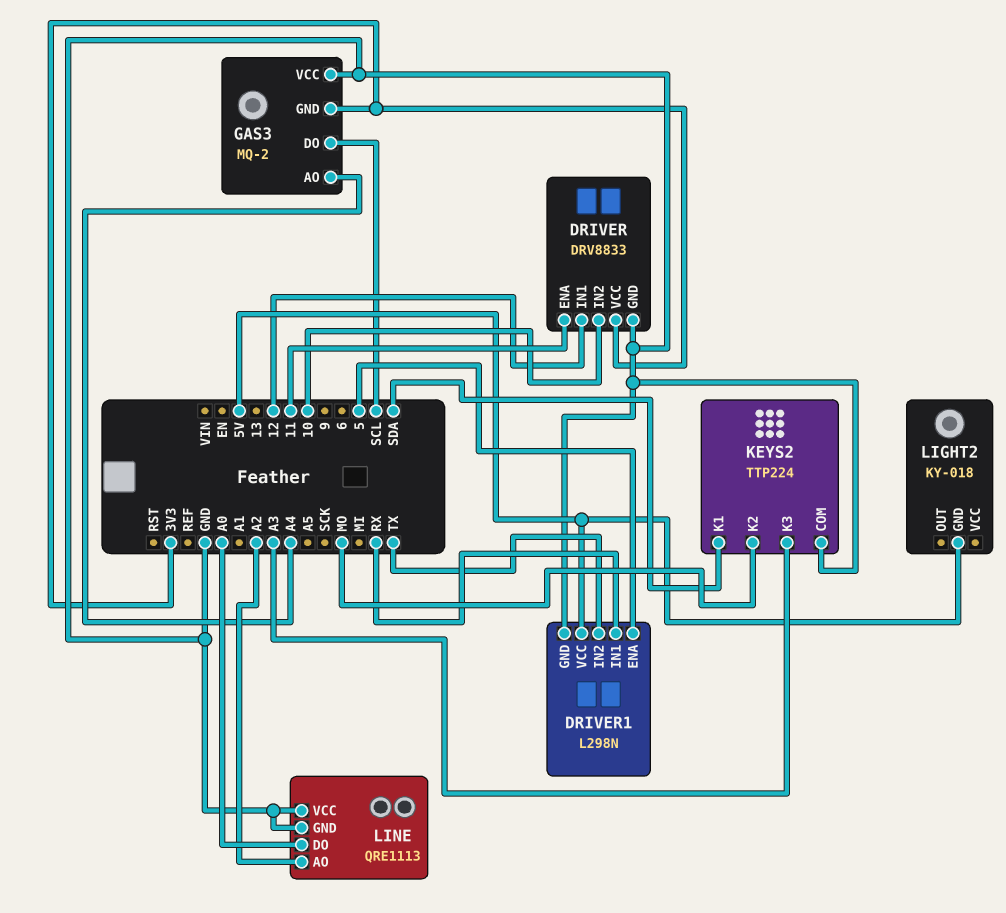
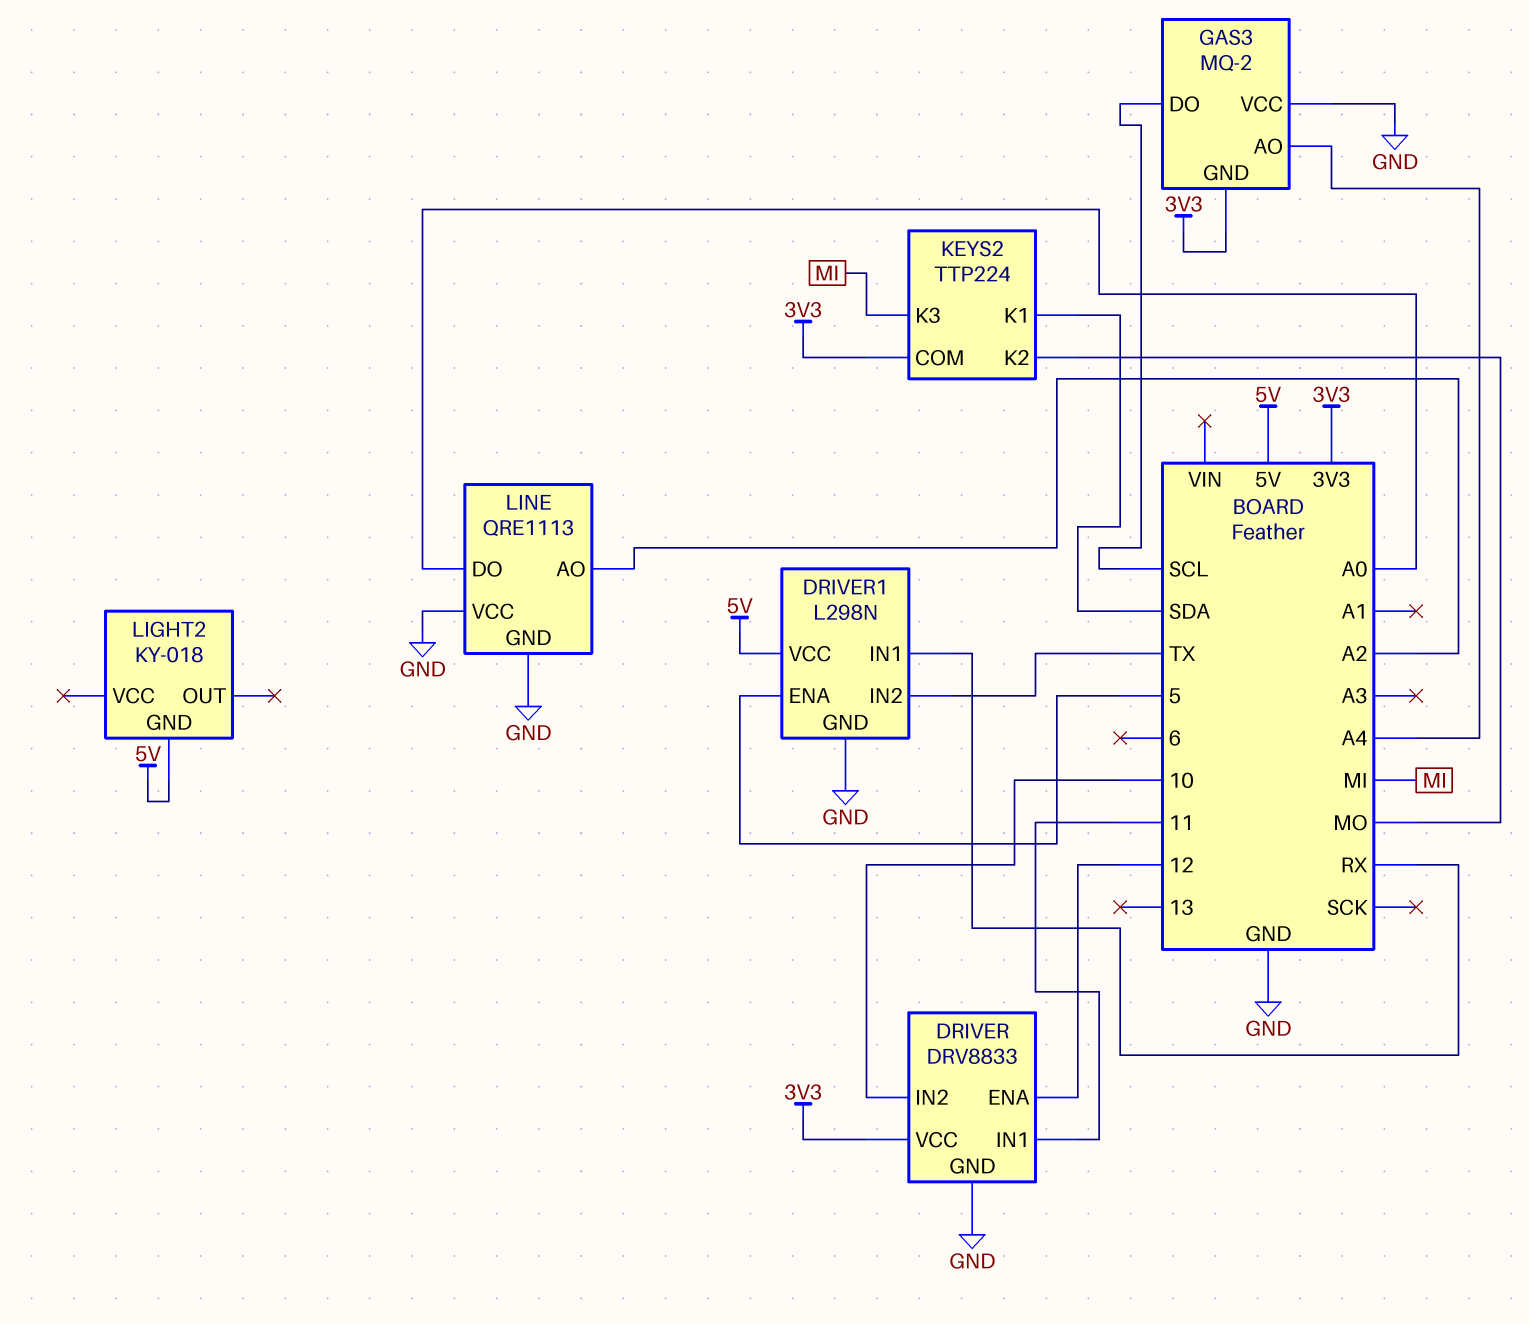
DRIVER pin ENA: 11 -> 12
DRIVER pin IN1: 12 -> 11
KEYS2 pin COM: GND -> 3V3
KEYS2 pin K3: A3 -> MI

